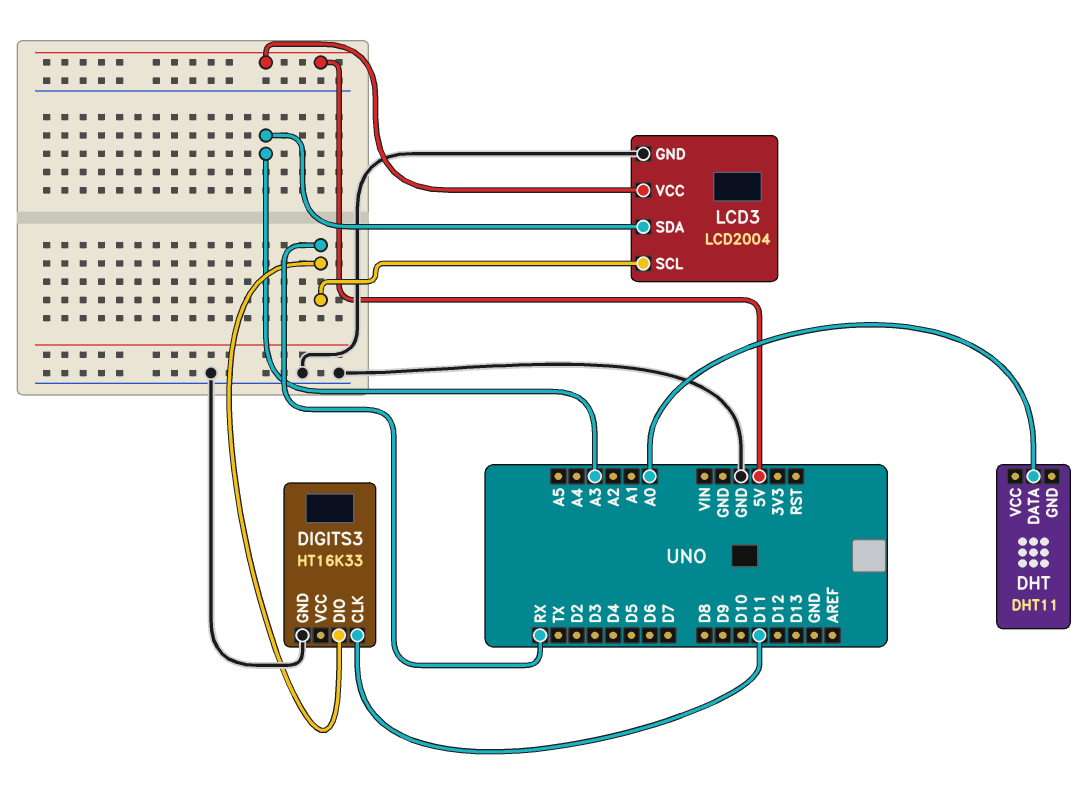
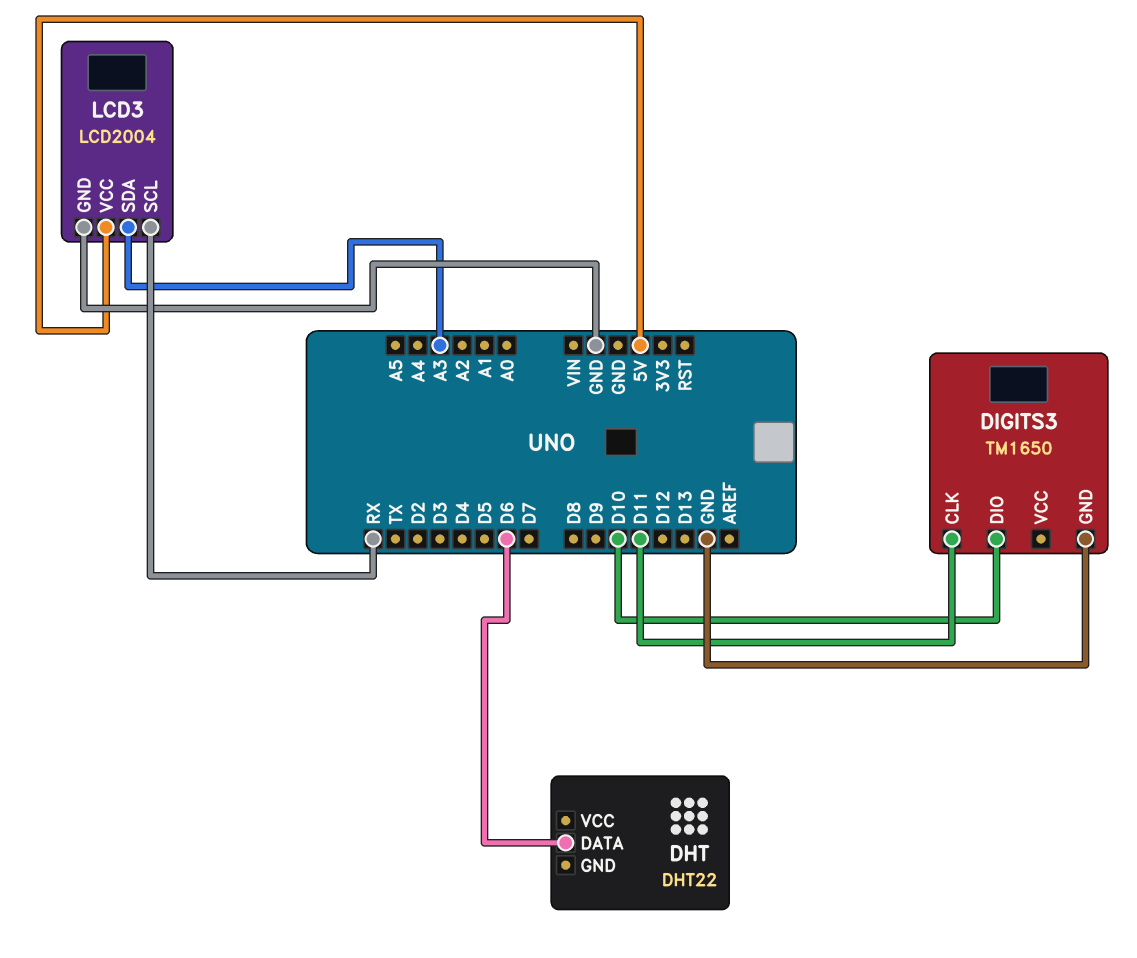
DHT: DHT11 -> DHT22
DHT pin DATA: A0 -> D6
DIGITS3: HT16K33 -> TM1650
DIGITS3 pin DIO: RX -> D10

